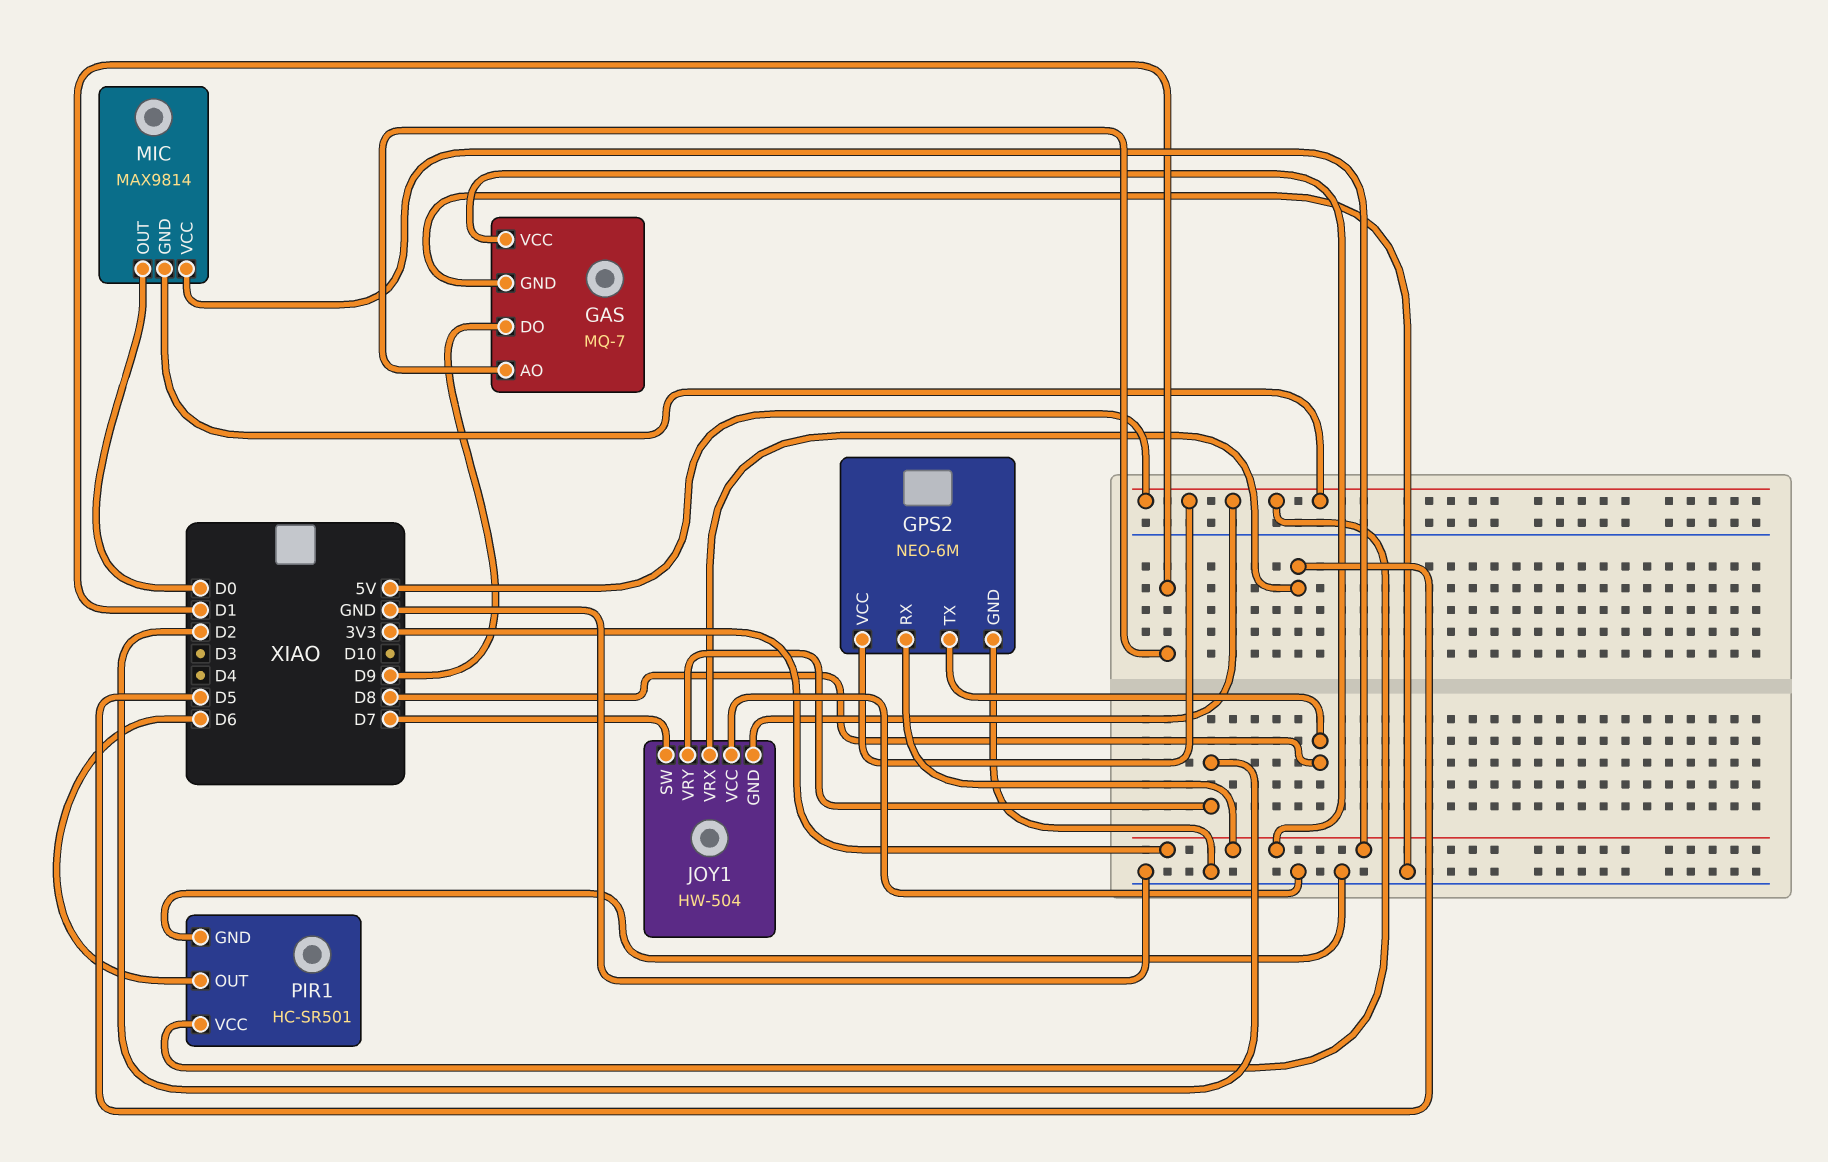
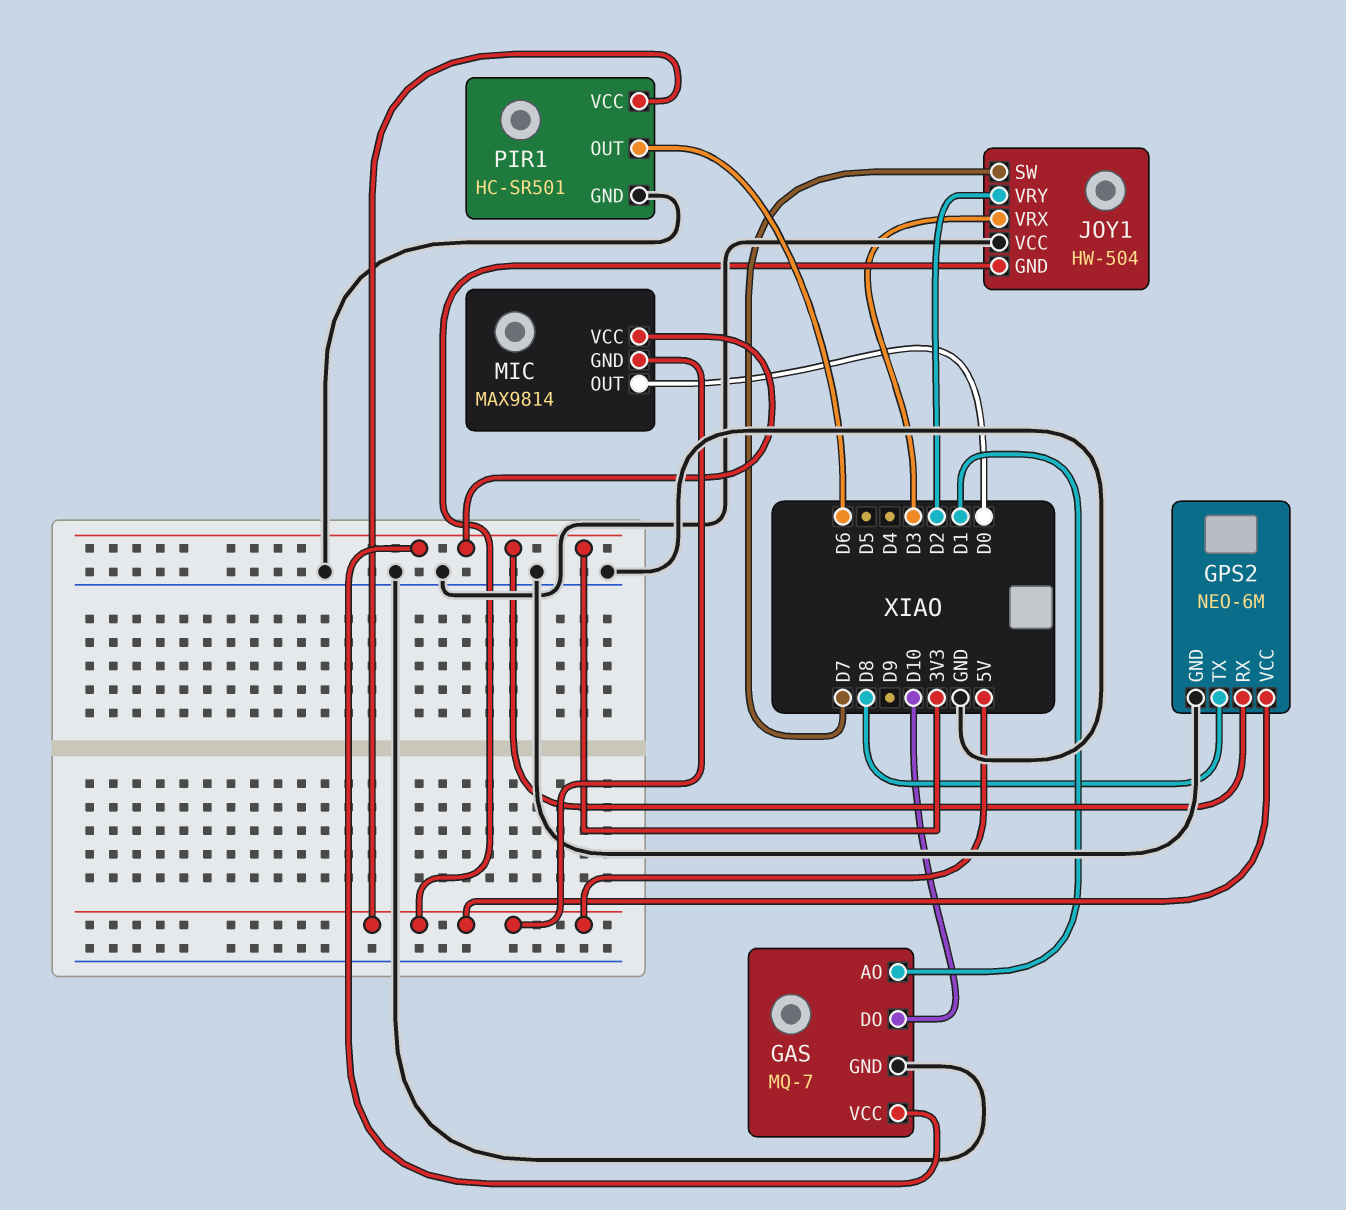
GAS pin DO: D9 -> D10
JOY1 pin VRX: D5 -> D3

